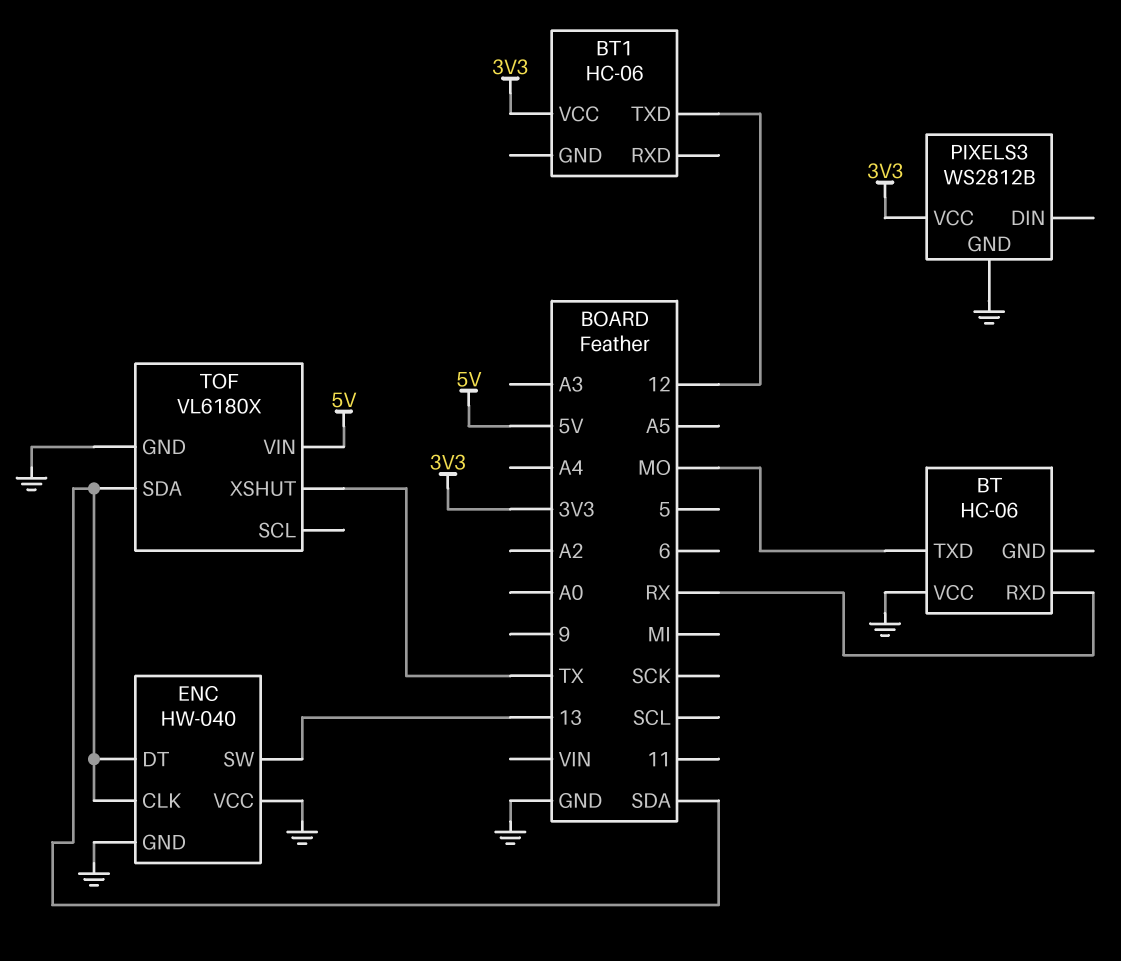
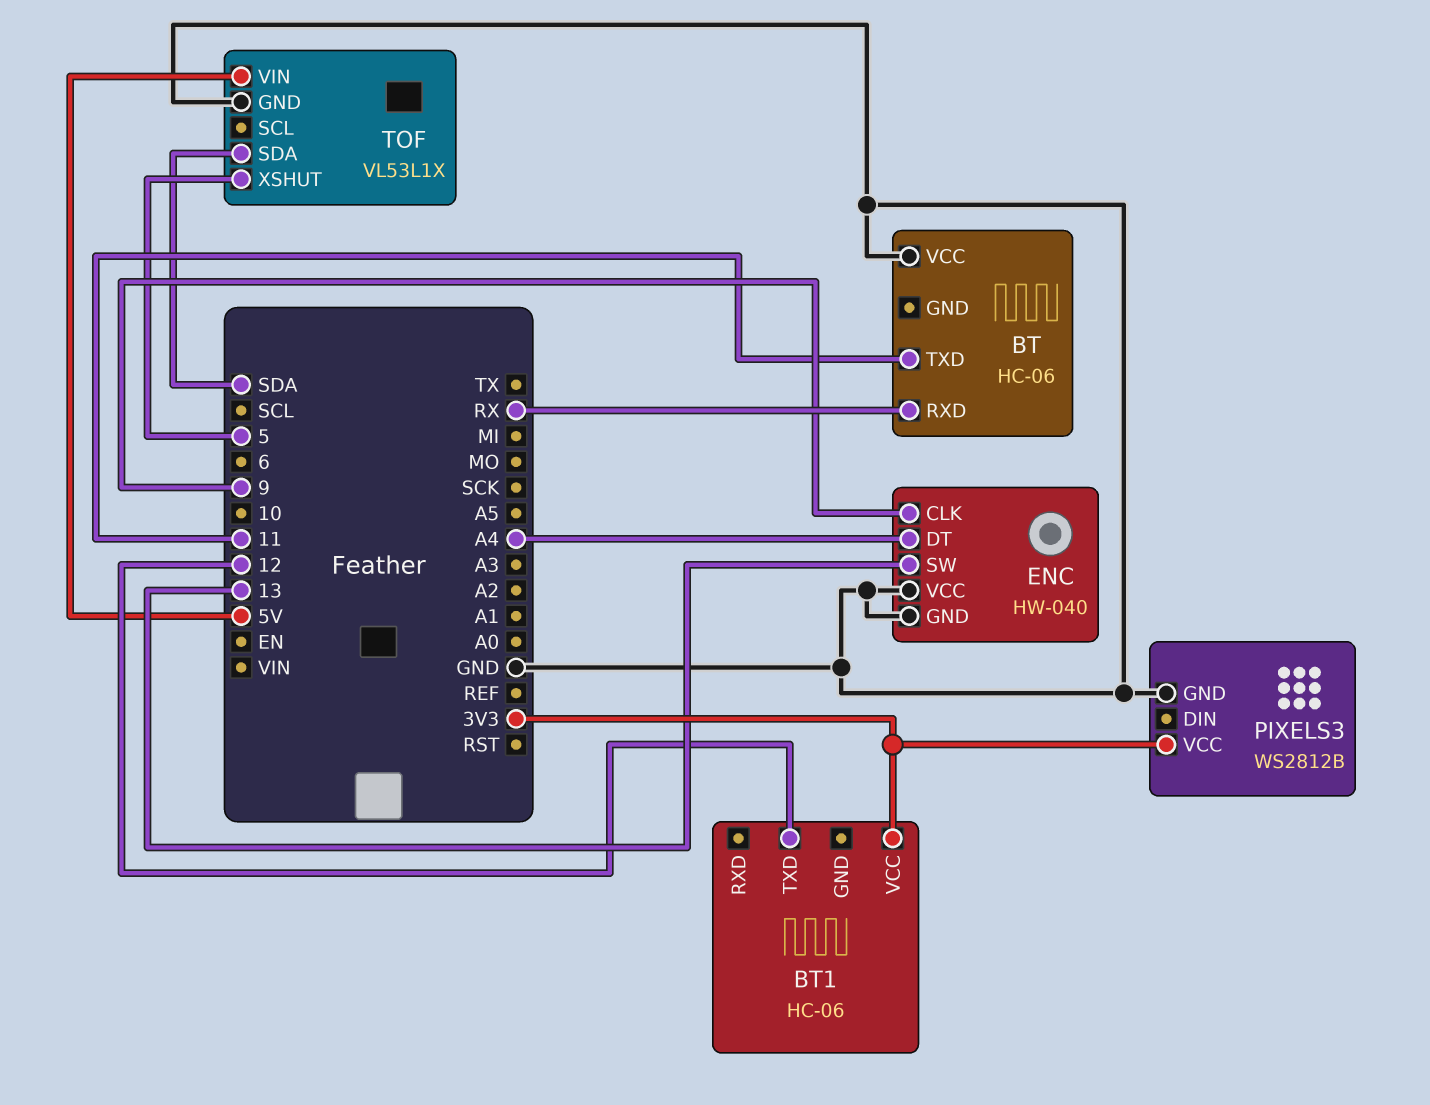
BT pin TXD: MO -> 11
ENC pin CLK: SDA -> 9
ENC pin DT: SDA -> A4
TOF: VL6180X -> VL53L1X
TOF pin XSHUT: TX -> 5

